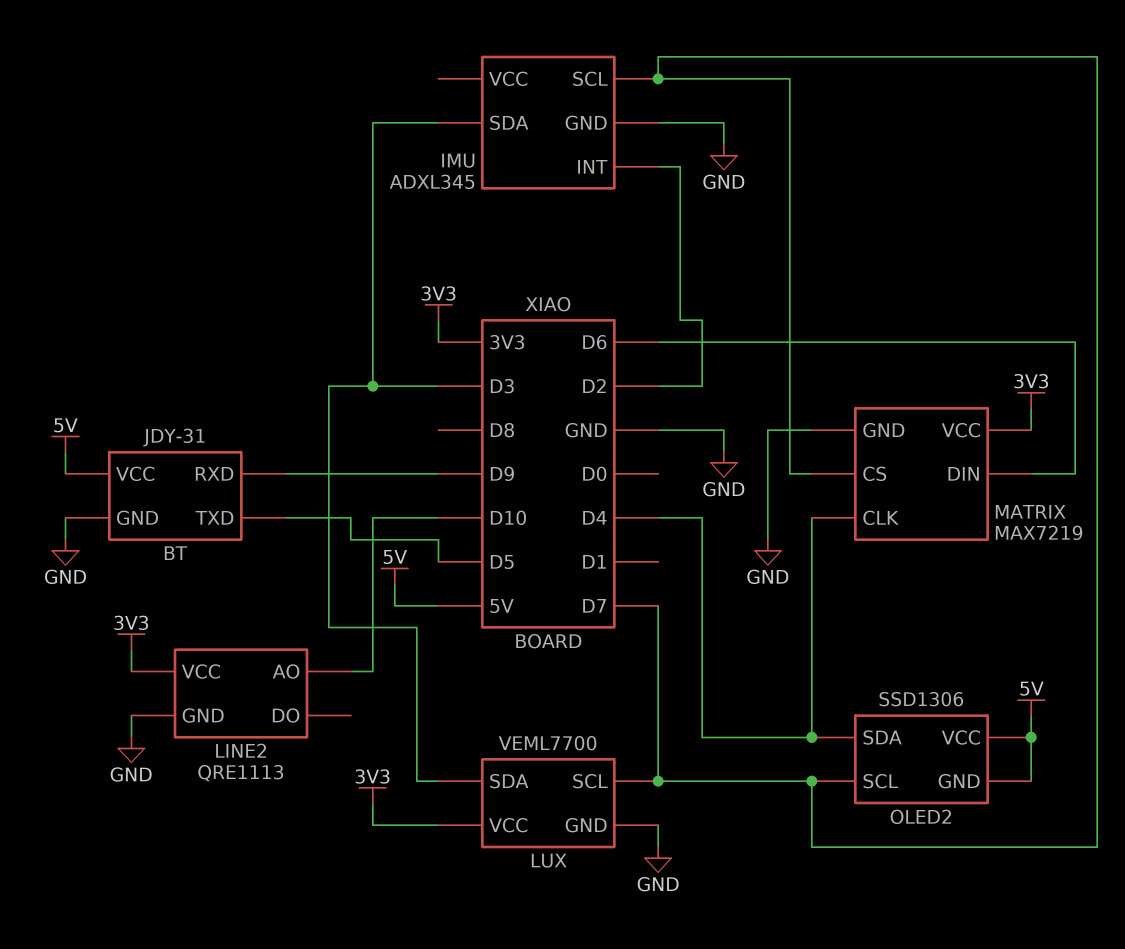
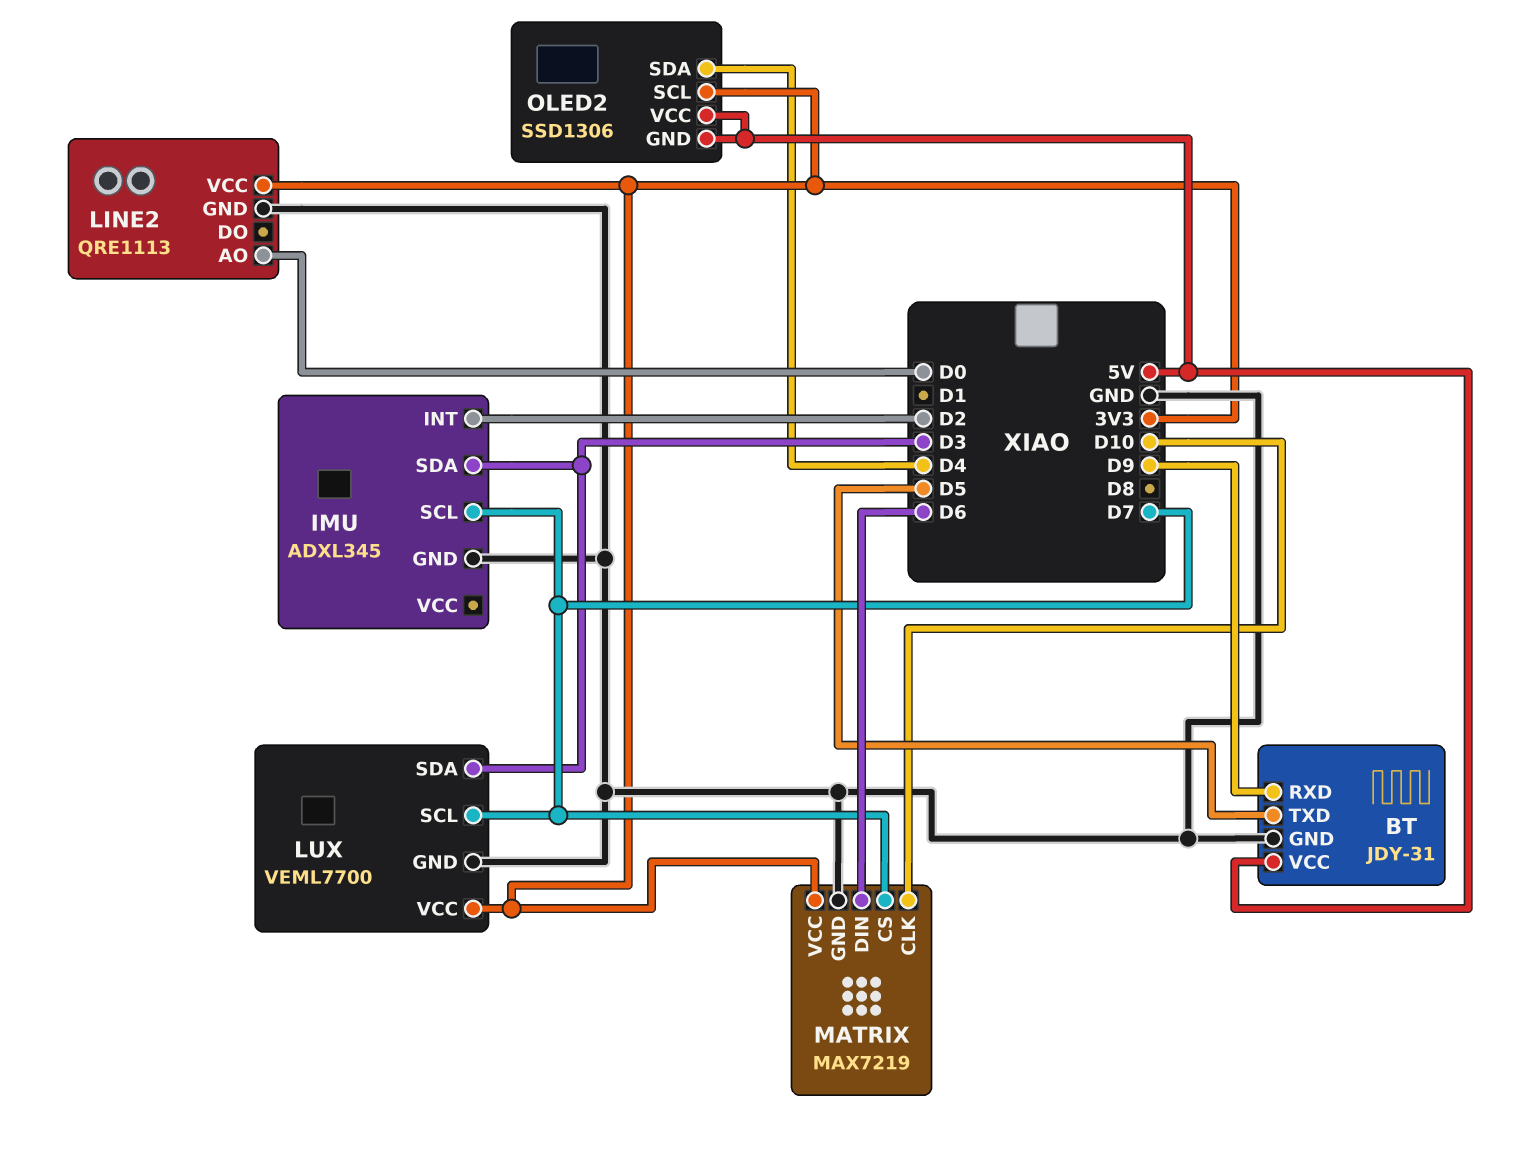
LINE2 pin AO: D10 -> D0
MATRIX pin CLK: D4 -> D10
OLED2 pin SCL: D7 -> 3V3

